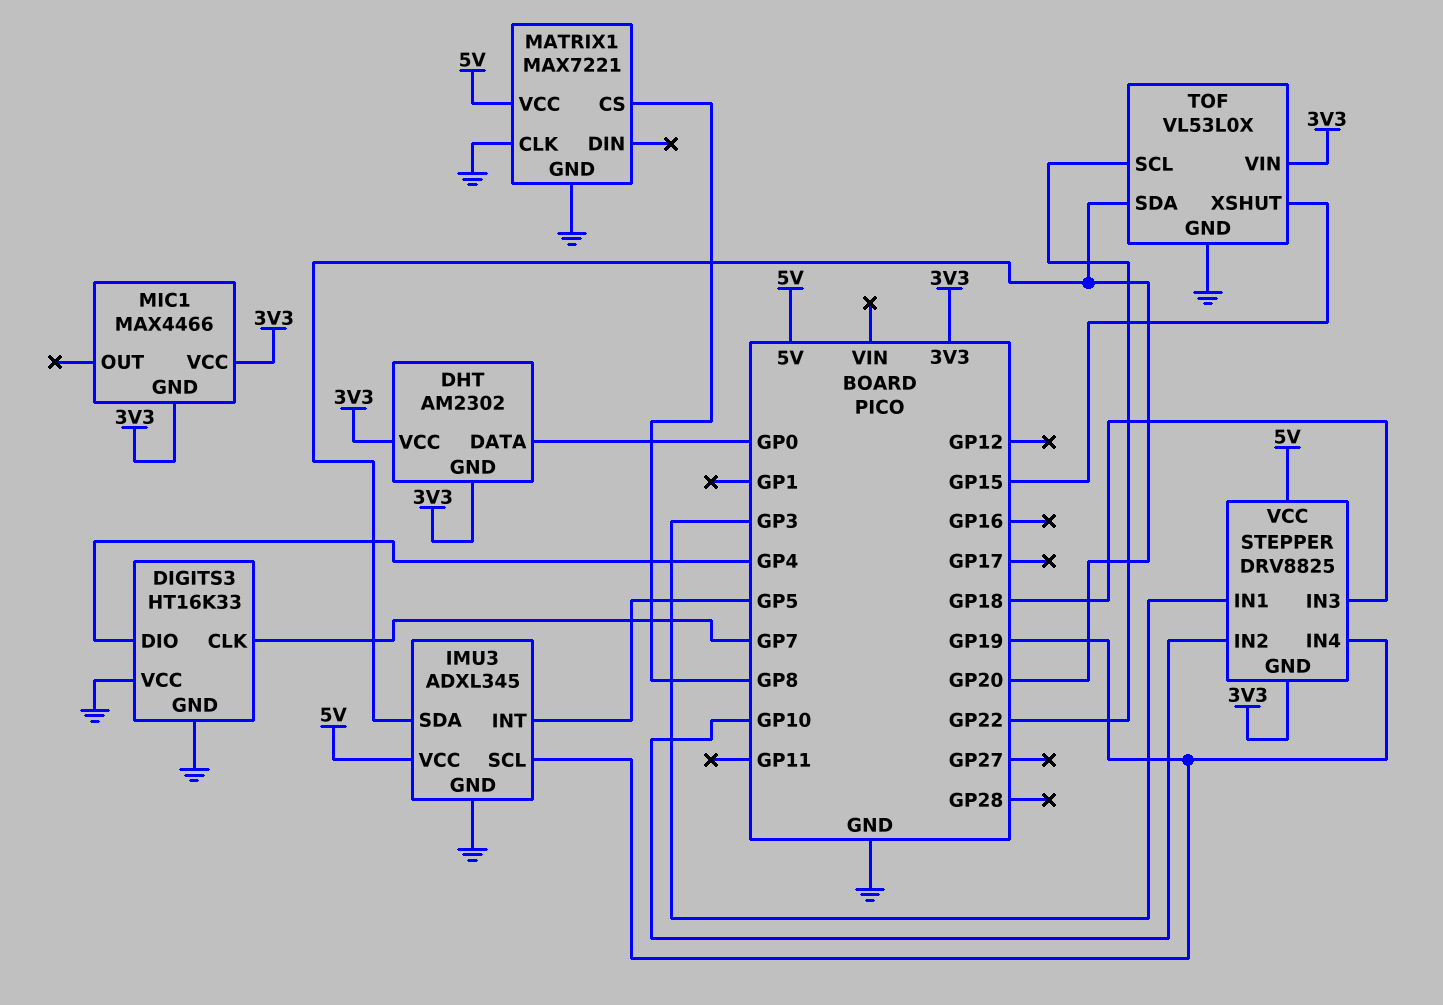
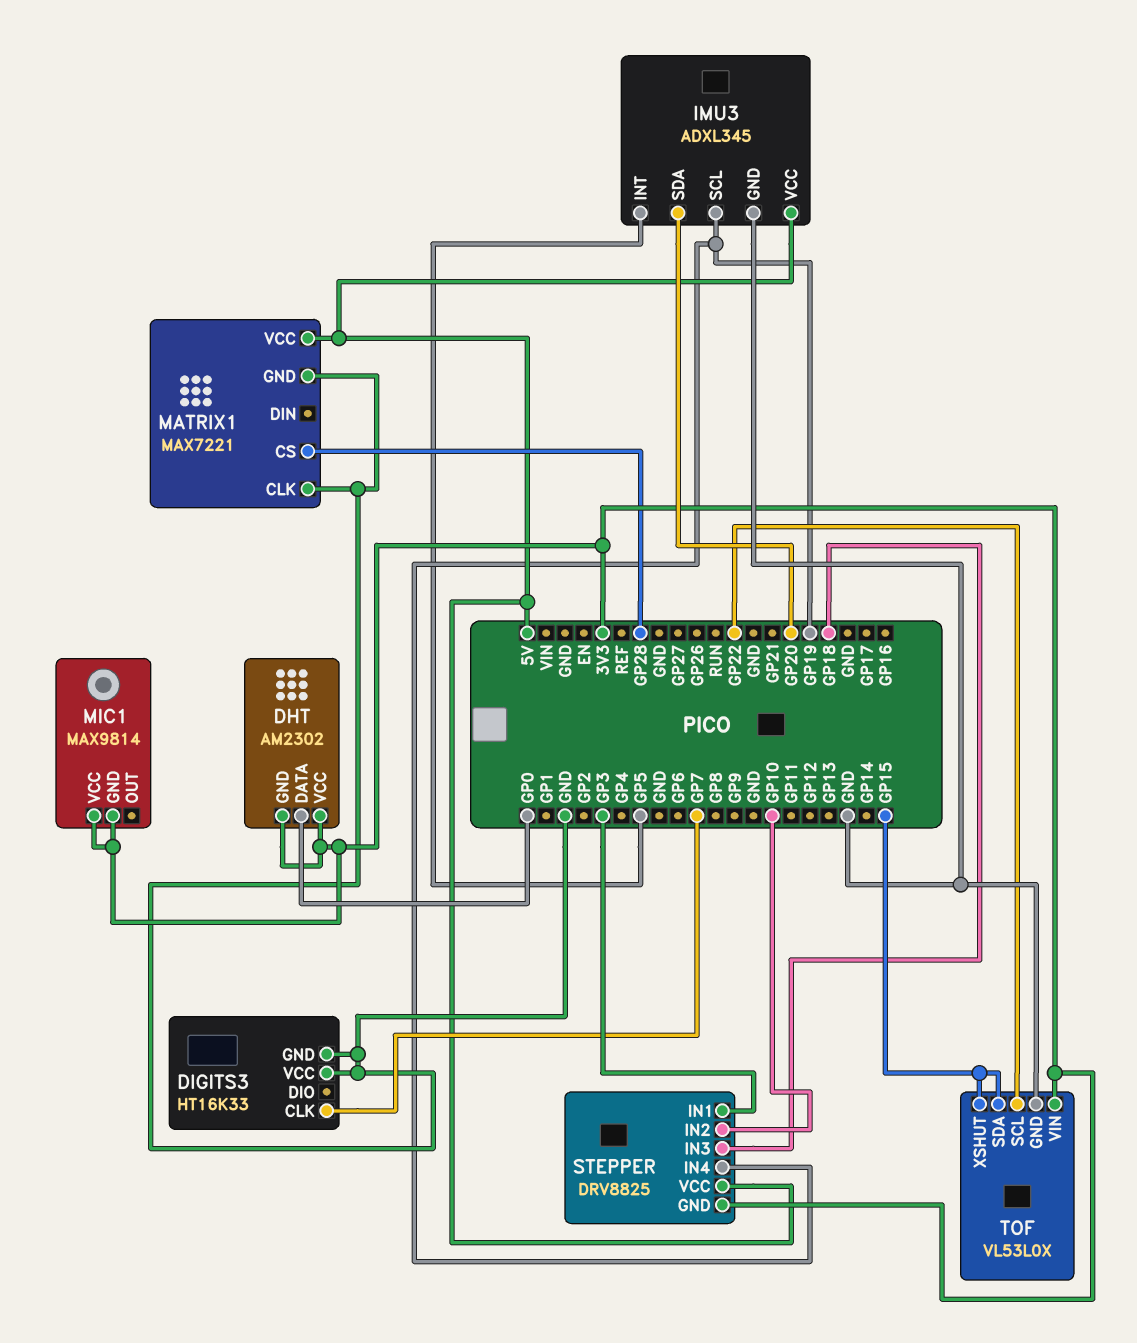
DIGITS3 pin DIO: GP4 -> none
MATRIX1 pin CS: GP8 -> GP28
MIC1: MAX4466 -> MAX9814
TOF pin SDA: GP20 -> GP15

